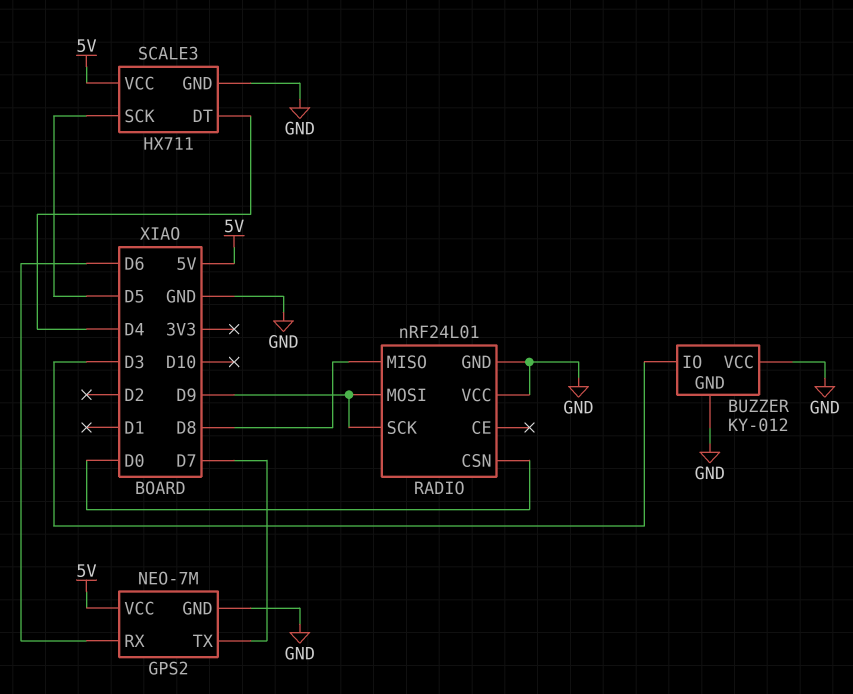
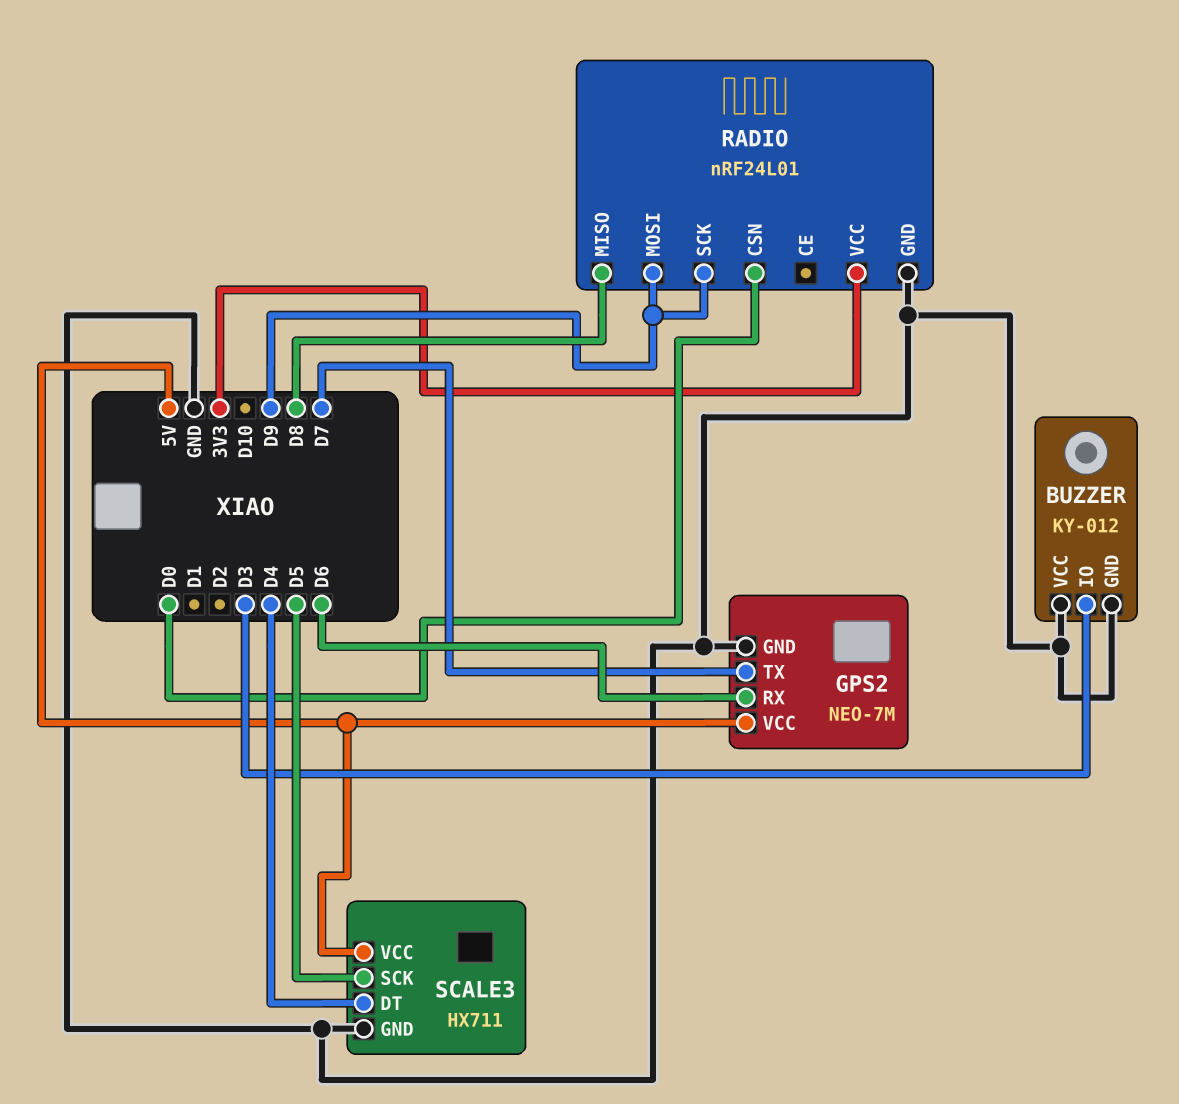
RADIO pin VCC: GND -> 3V3

